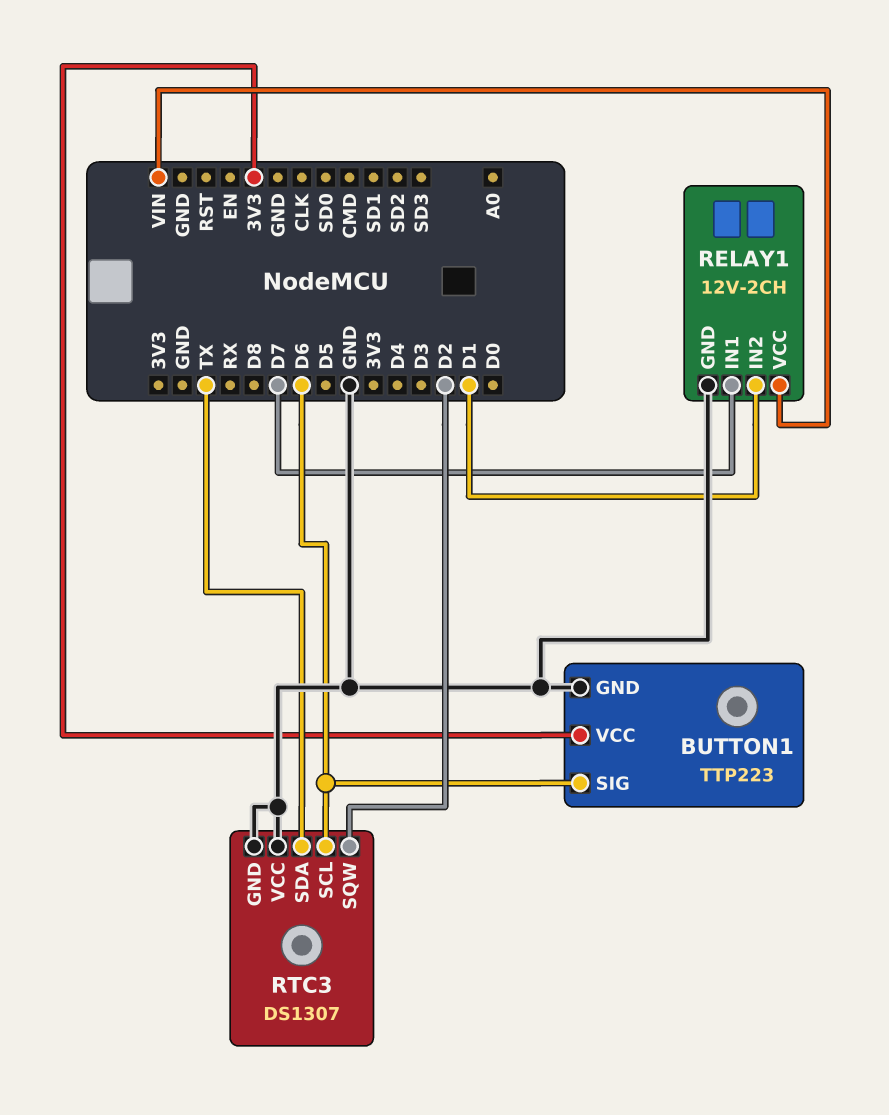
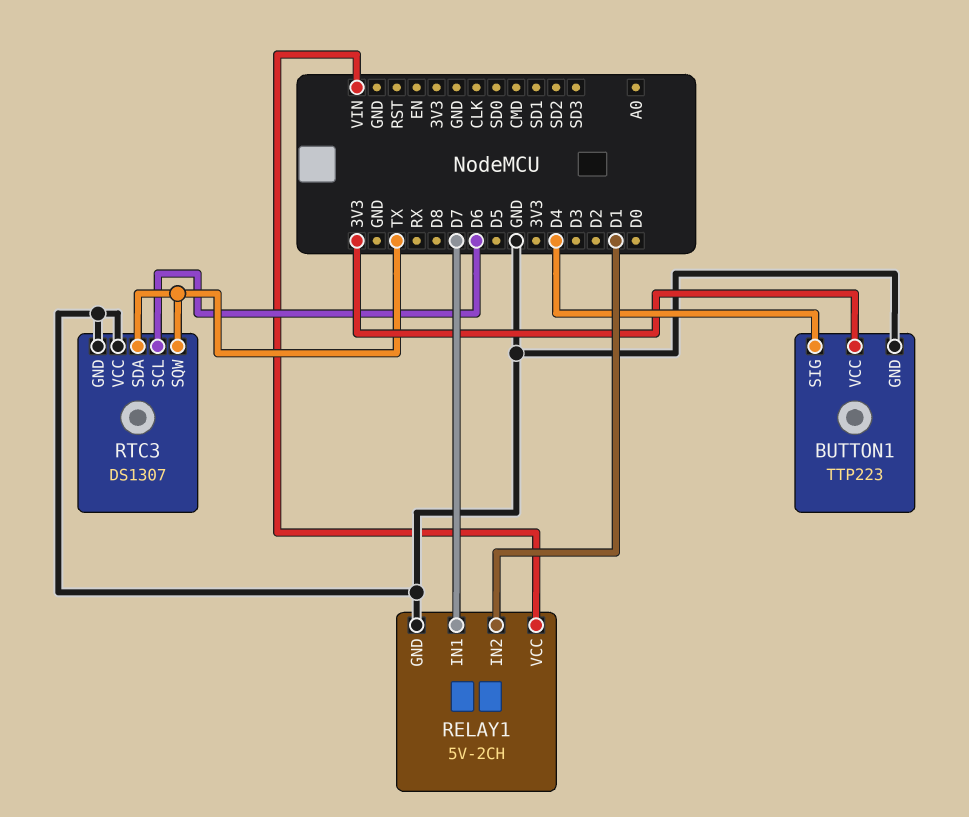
BUTTON1 pin SIG: D6 -> D4
RELAY1: 12V-2CH -> 5V-2CH
RTC3 pin SQW: D2 -> TX

